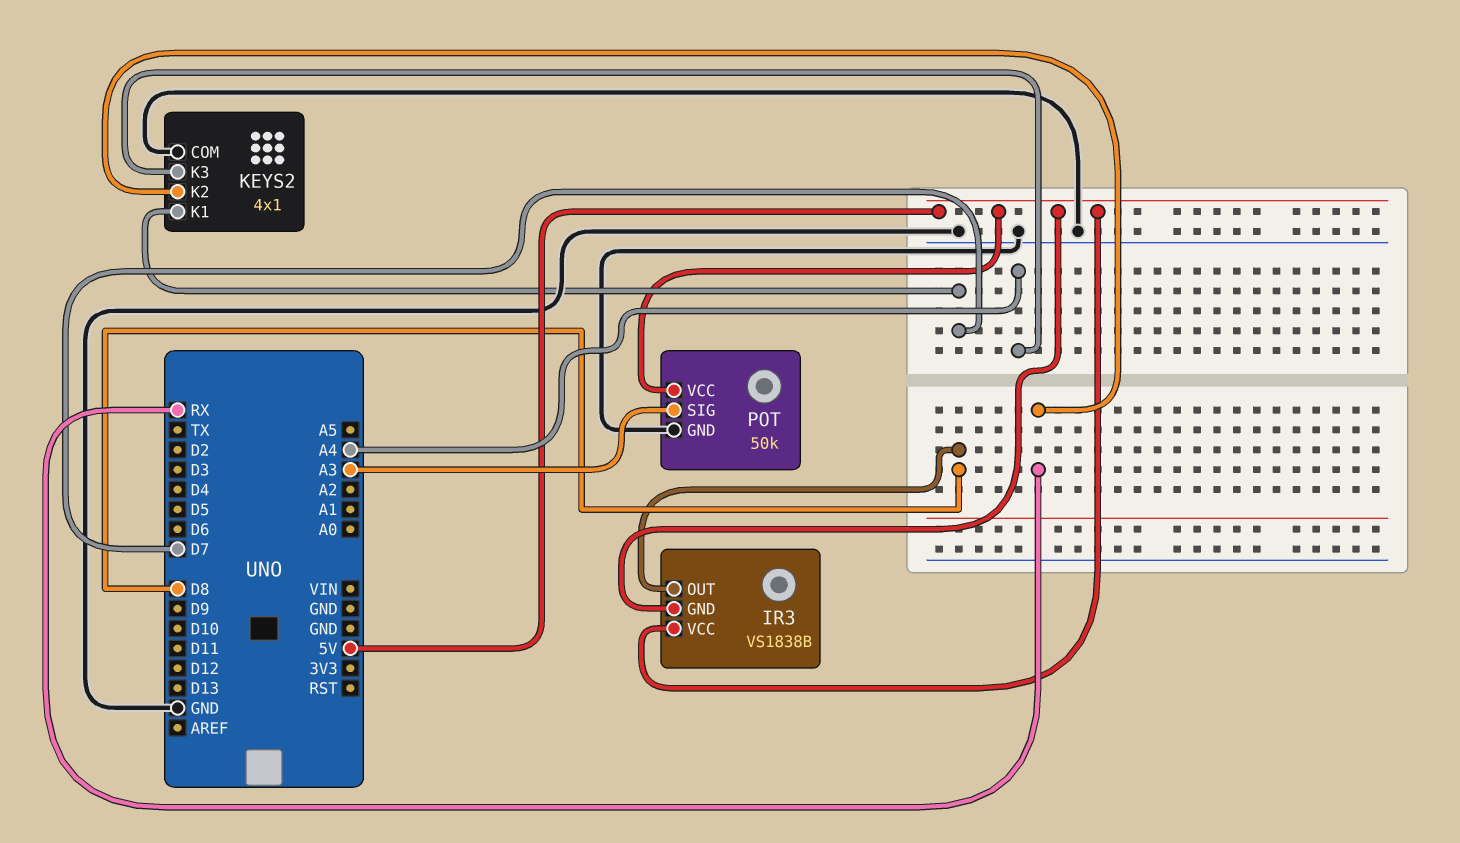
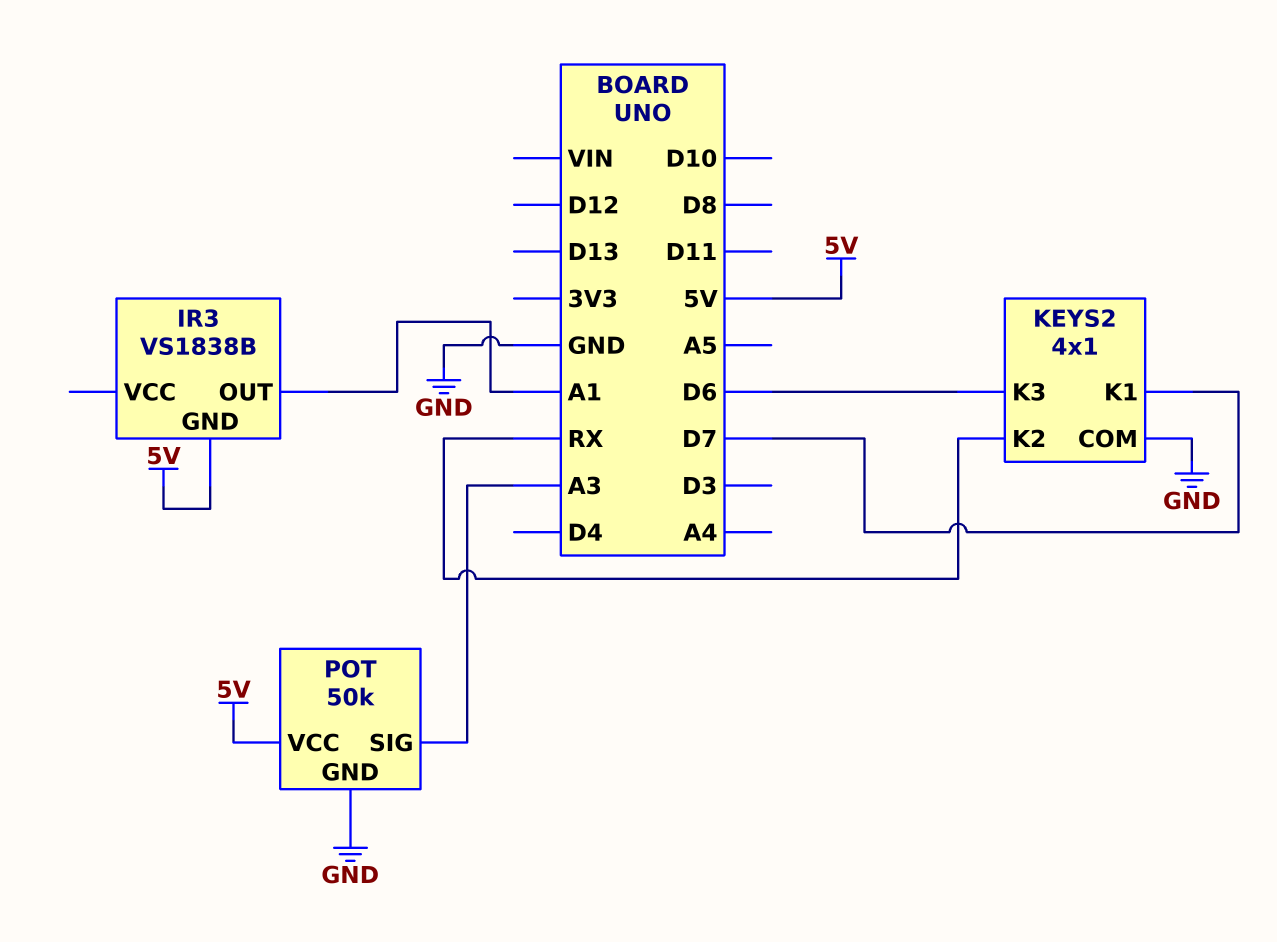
IR3 pin OUT: D8 -> A1
IR3 pin VCC: 5V -> none
KEYS2 pin K3: A4 -> D6

